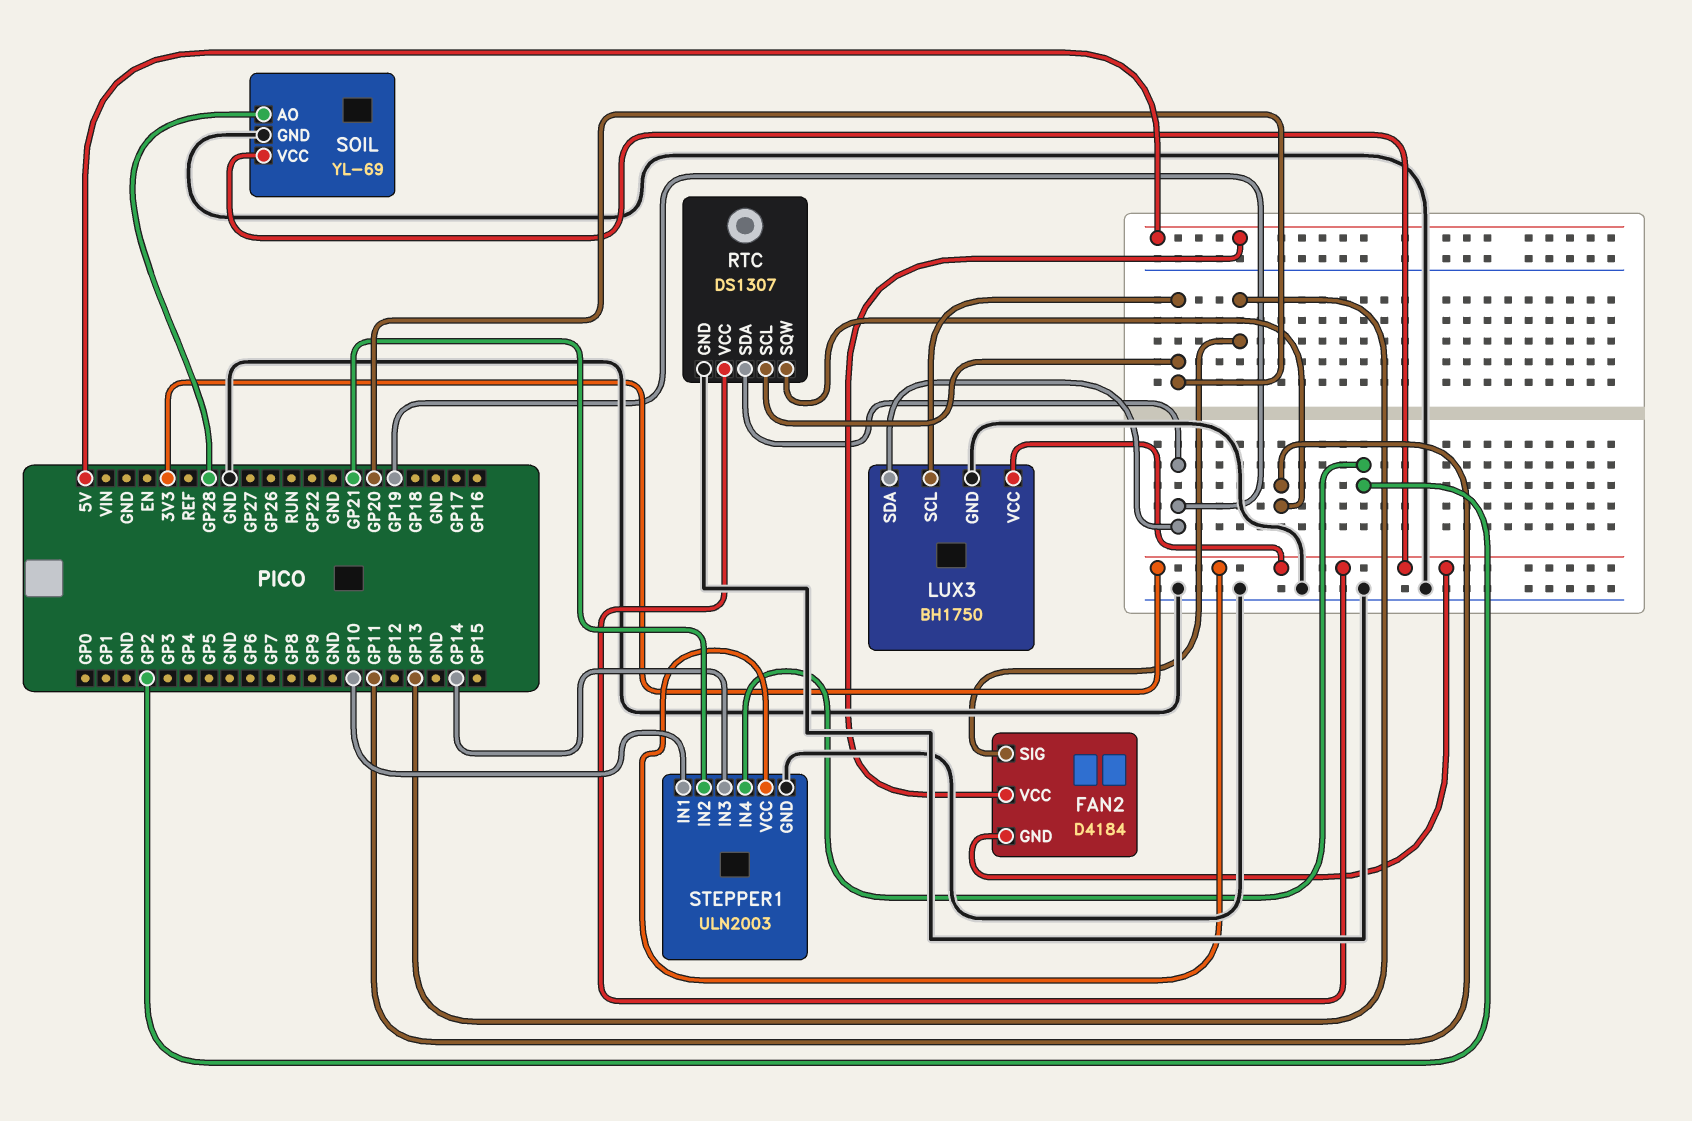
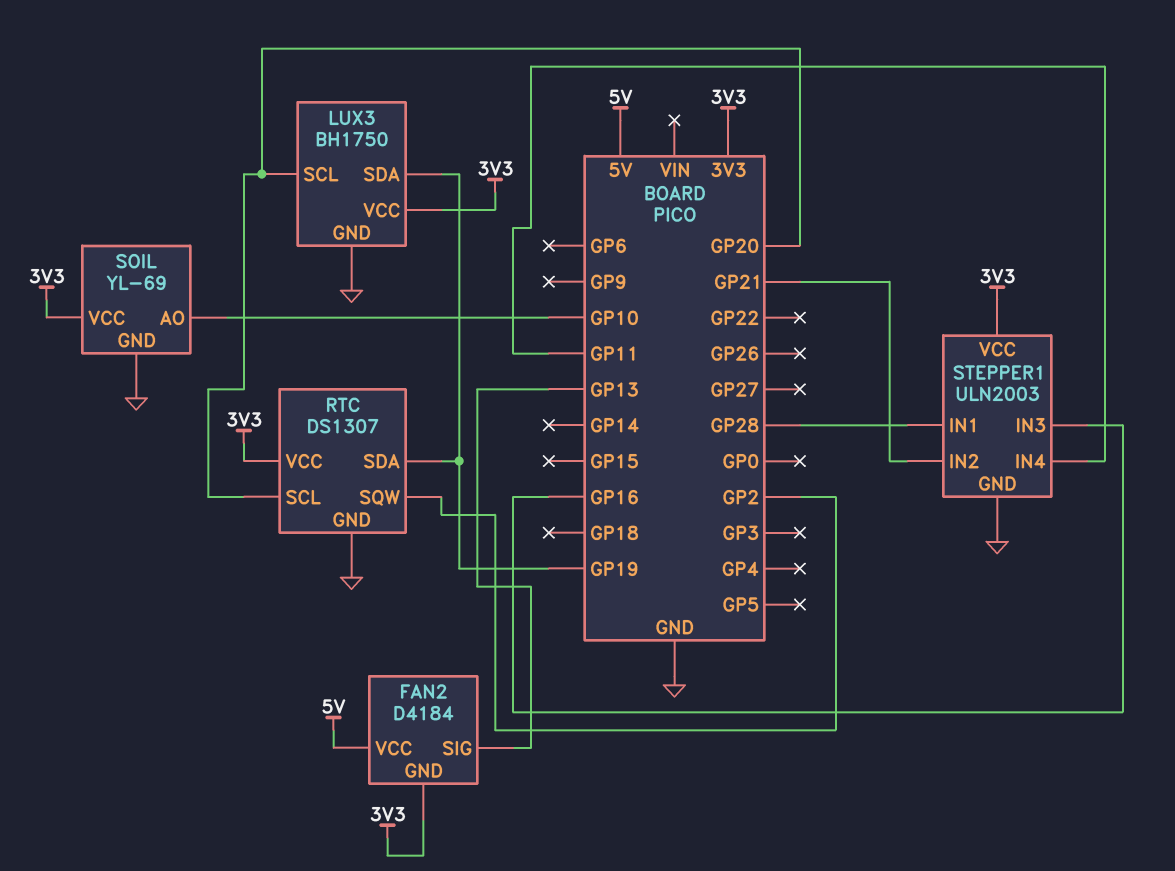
RTC pin SQW: GP11 -> GP2
SOIL pin AO: GP28 -> GP10
STEPPER1 pin IN1: GP10 -> GP28
STEPPER1 pin IN3: GP14 -> GP16
STEPPER1 pin IN4: GP2 -> GP11

